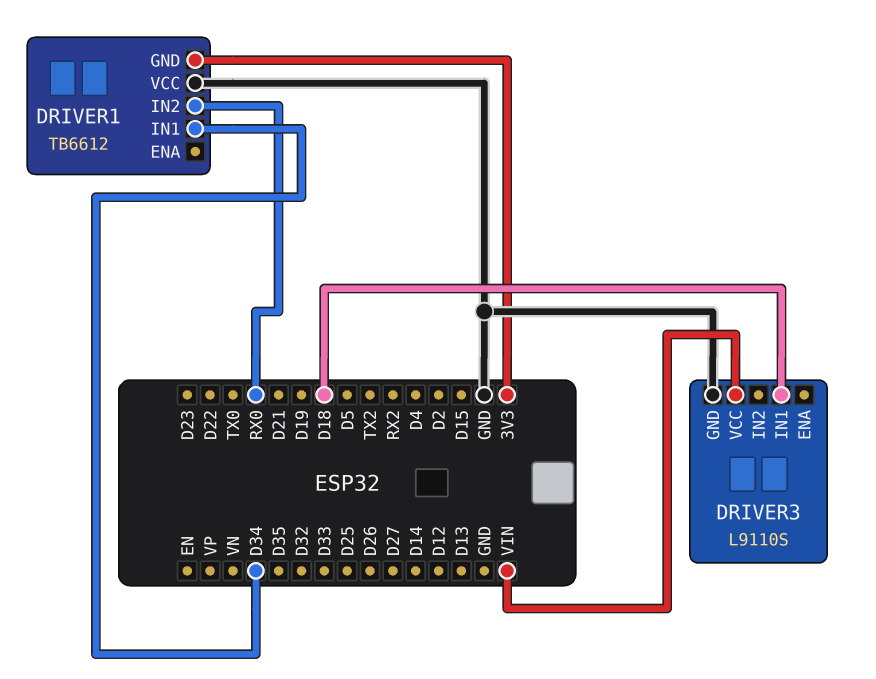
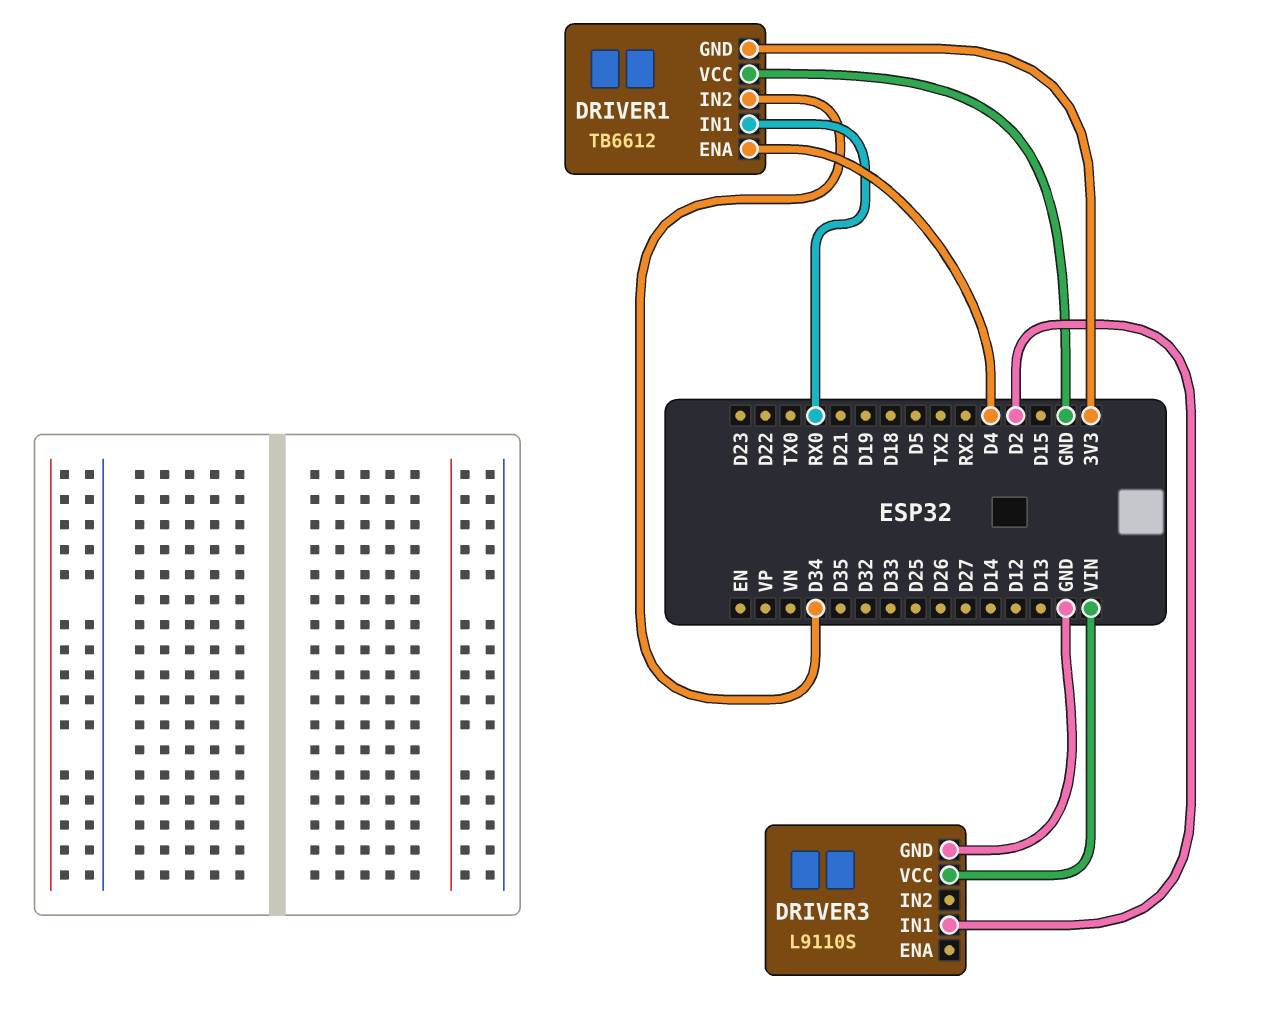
DRIVER1 pin ENA: none -> D4
DRIVER1 pin IN1: D34 -> RX0
DRIVER1 pin IN2: RX0 -> D34
DRIVER3 pin IN1: D18 -> D2

